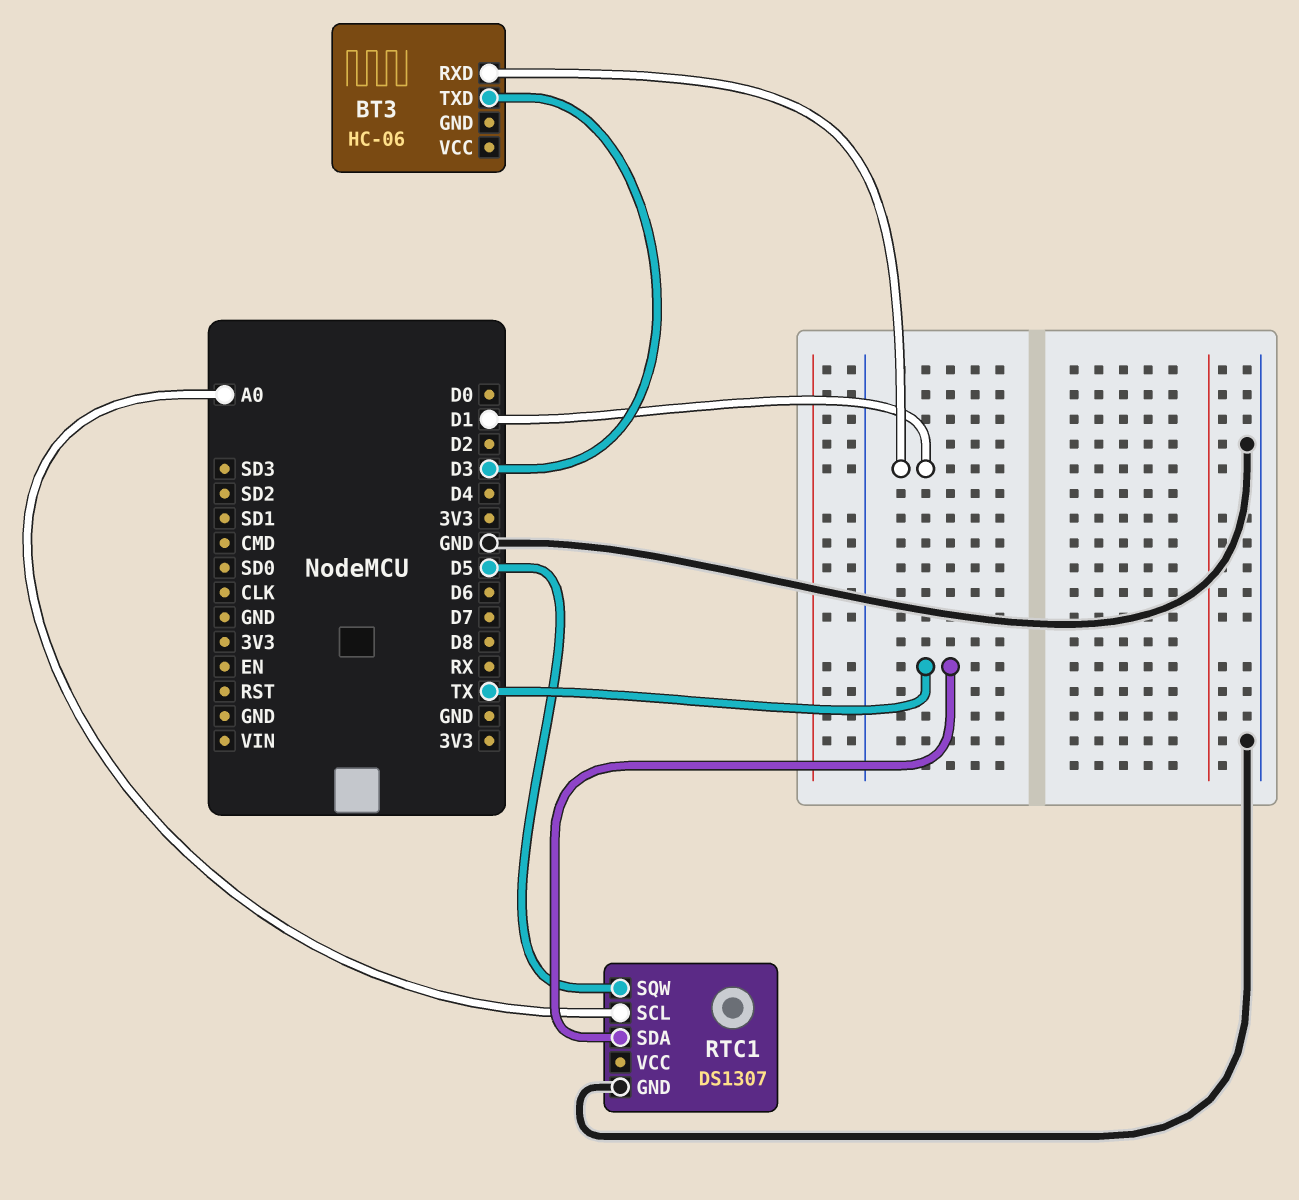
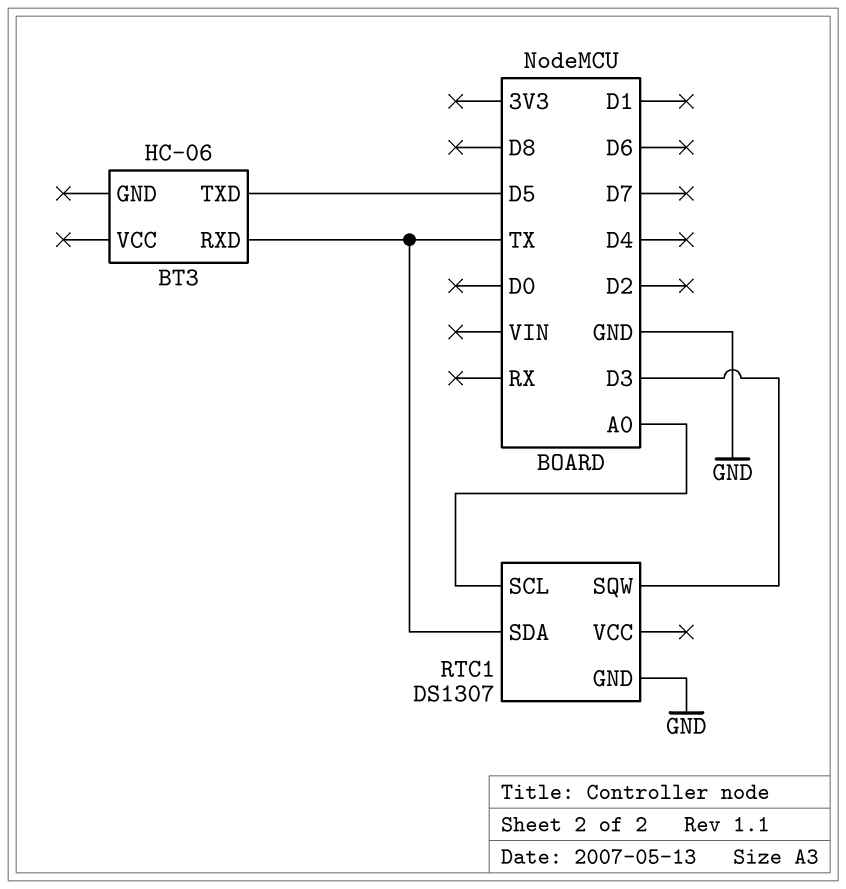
BT3 pin RXD: D1 -> TX
BT3 pin TXD: D3 -> D5
RTC1 pin SQW: D5 -> D3

